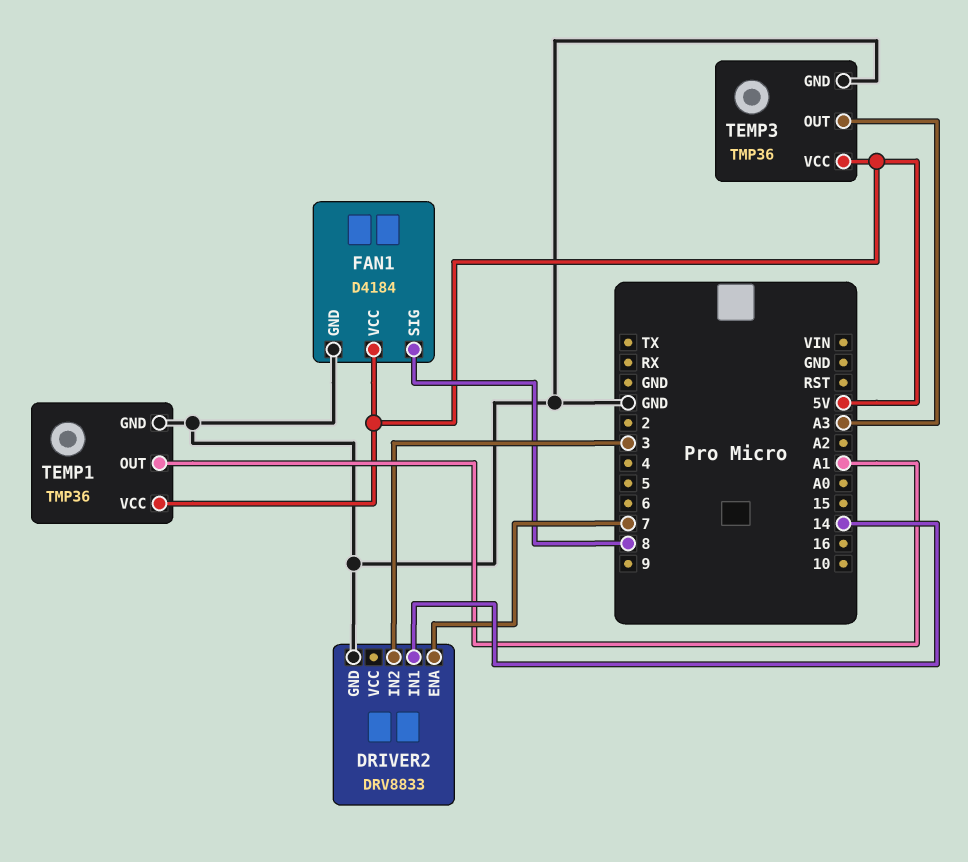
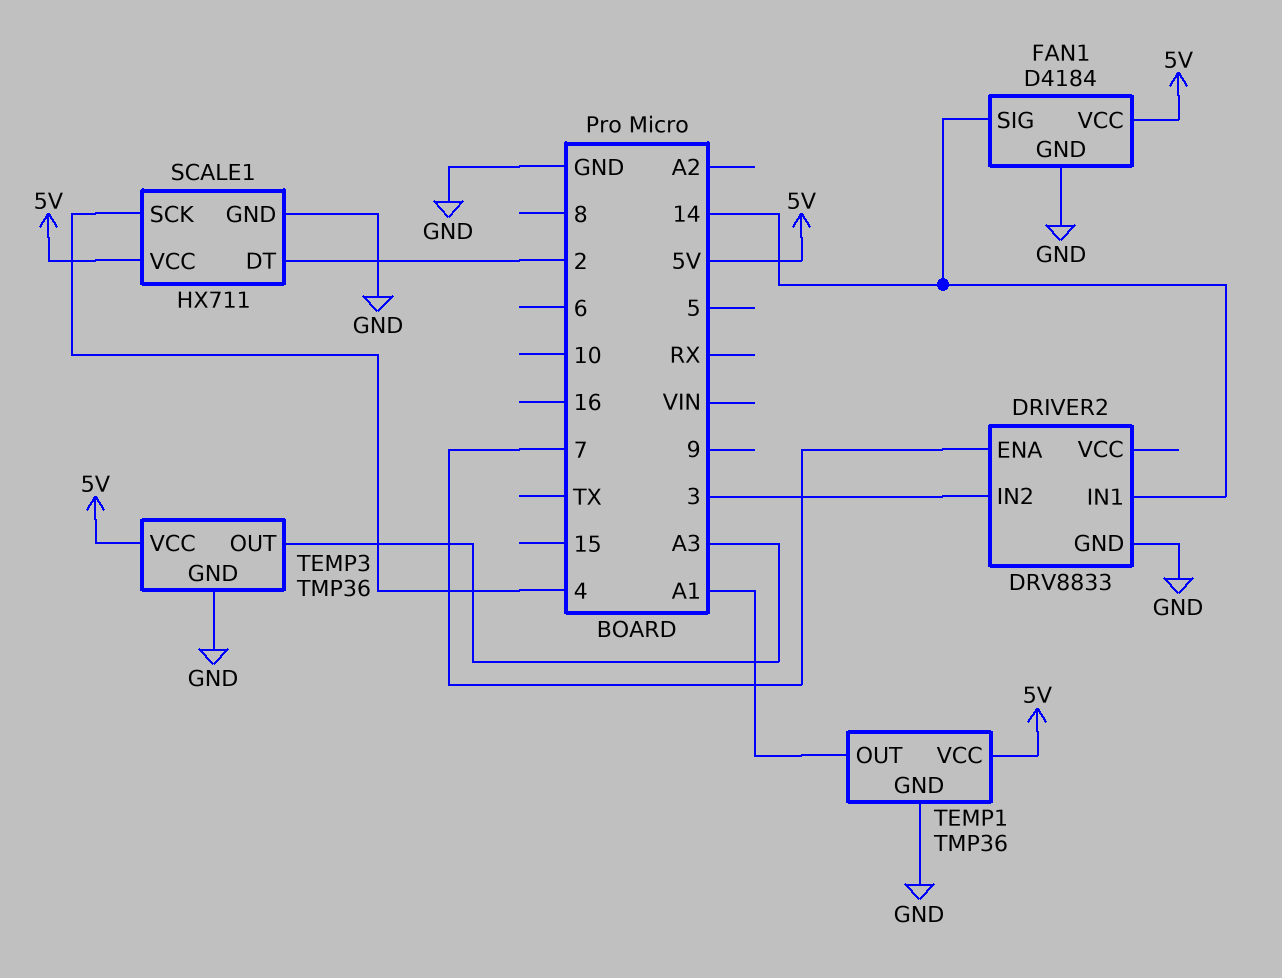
FAN1 pin SIG: 8 -> 14
SCALE1: none -> HX711
SCALE1 pin DT: none -> 2
SCALE1 pin GND: none -> GND
SCALE1 pin SCK: none -> 4
SCALE1 pin VCC: none -> 5V

